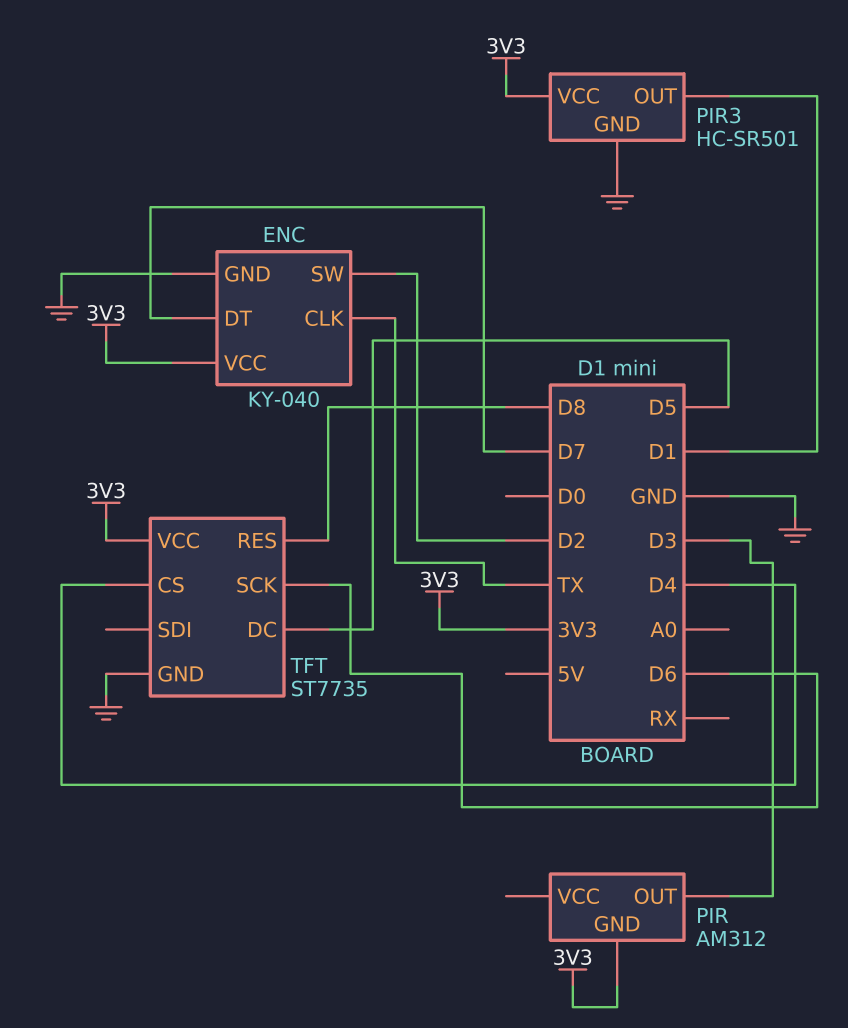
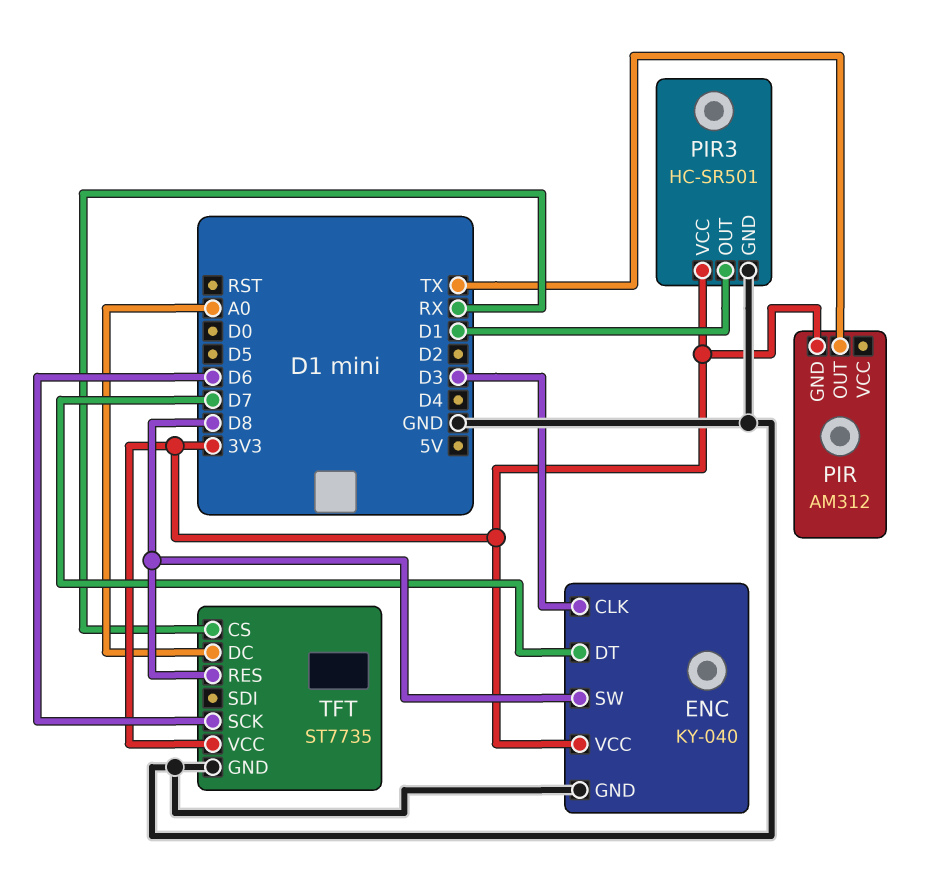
ENC pin CLK: TX -> D3
ENC pin SW: D2 -> D8
PIR pin OUT: D3 -> TX
TFT pin CS: D4 -> RX
TFT pin DC: D5 -> A0

